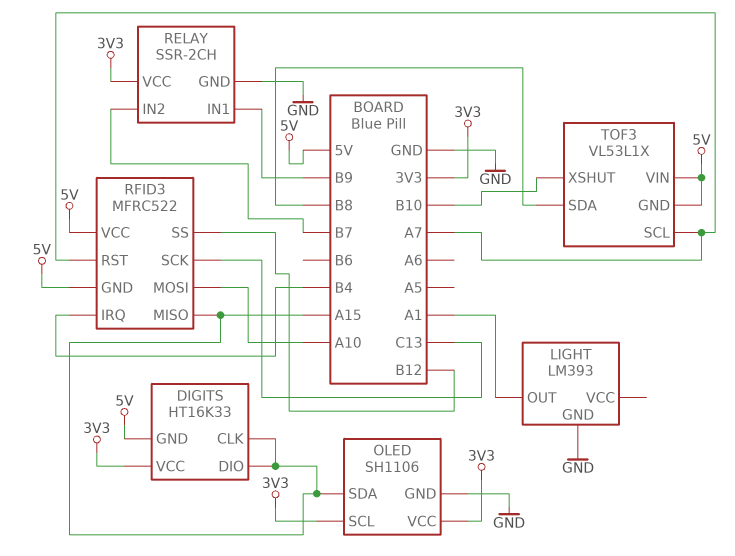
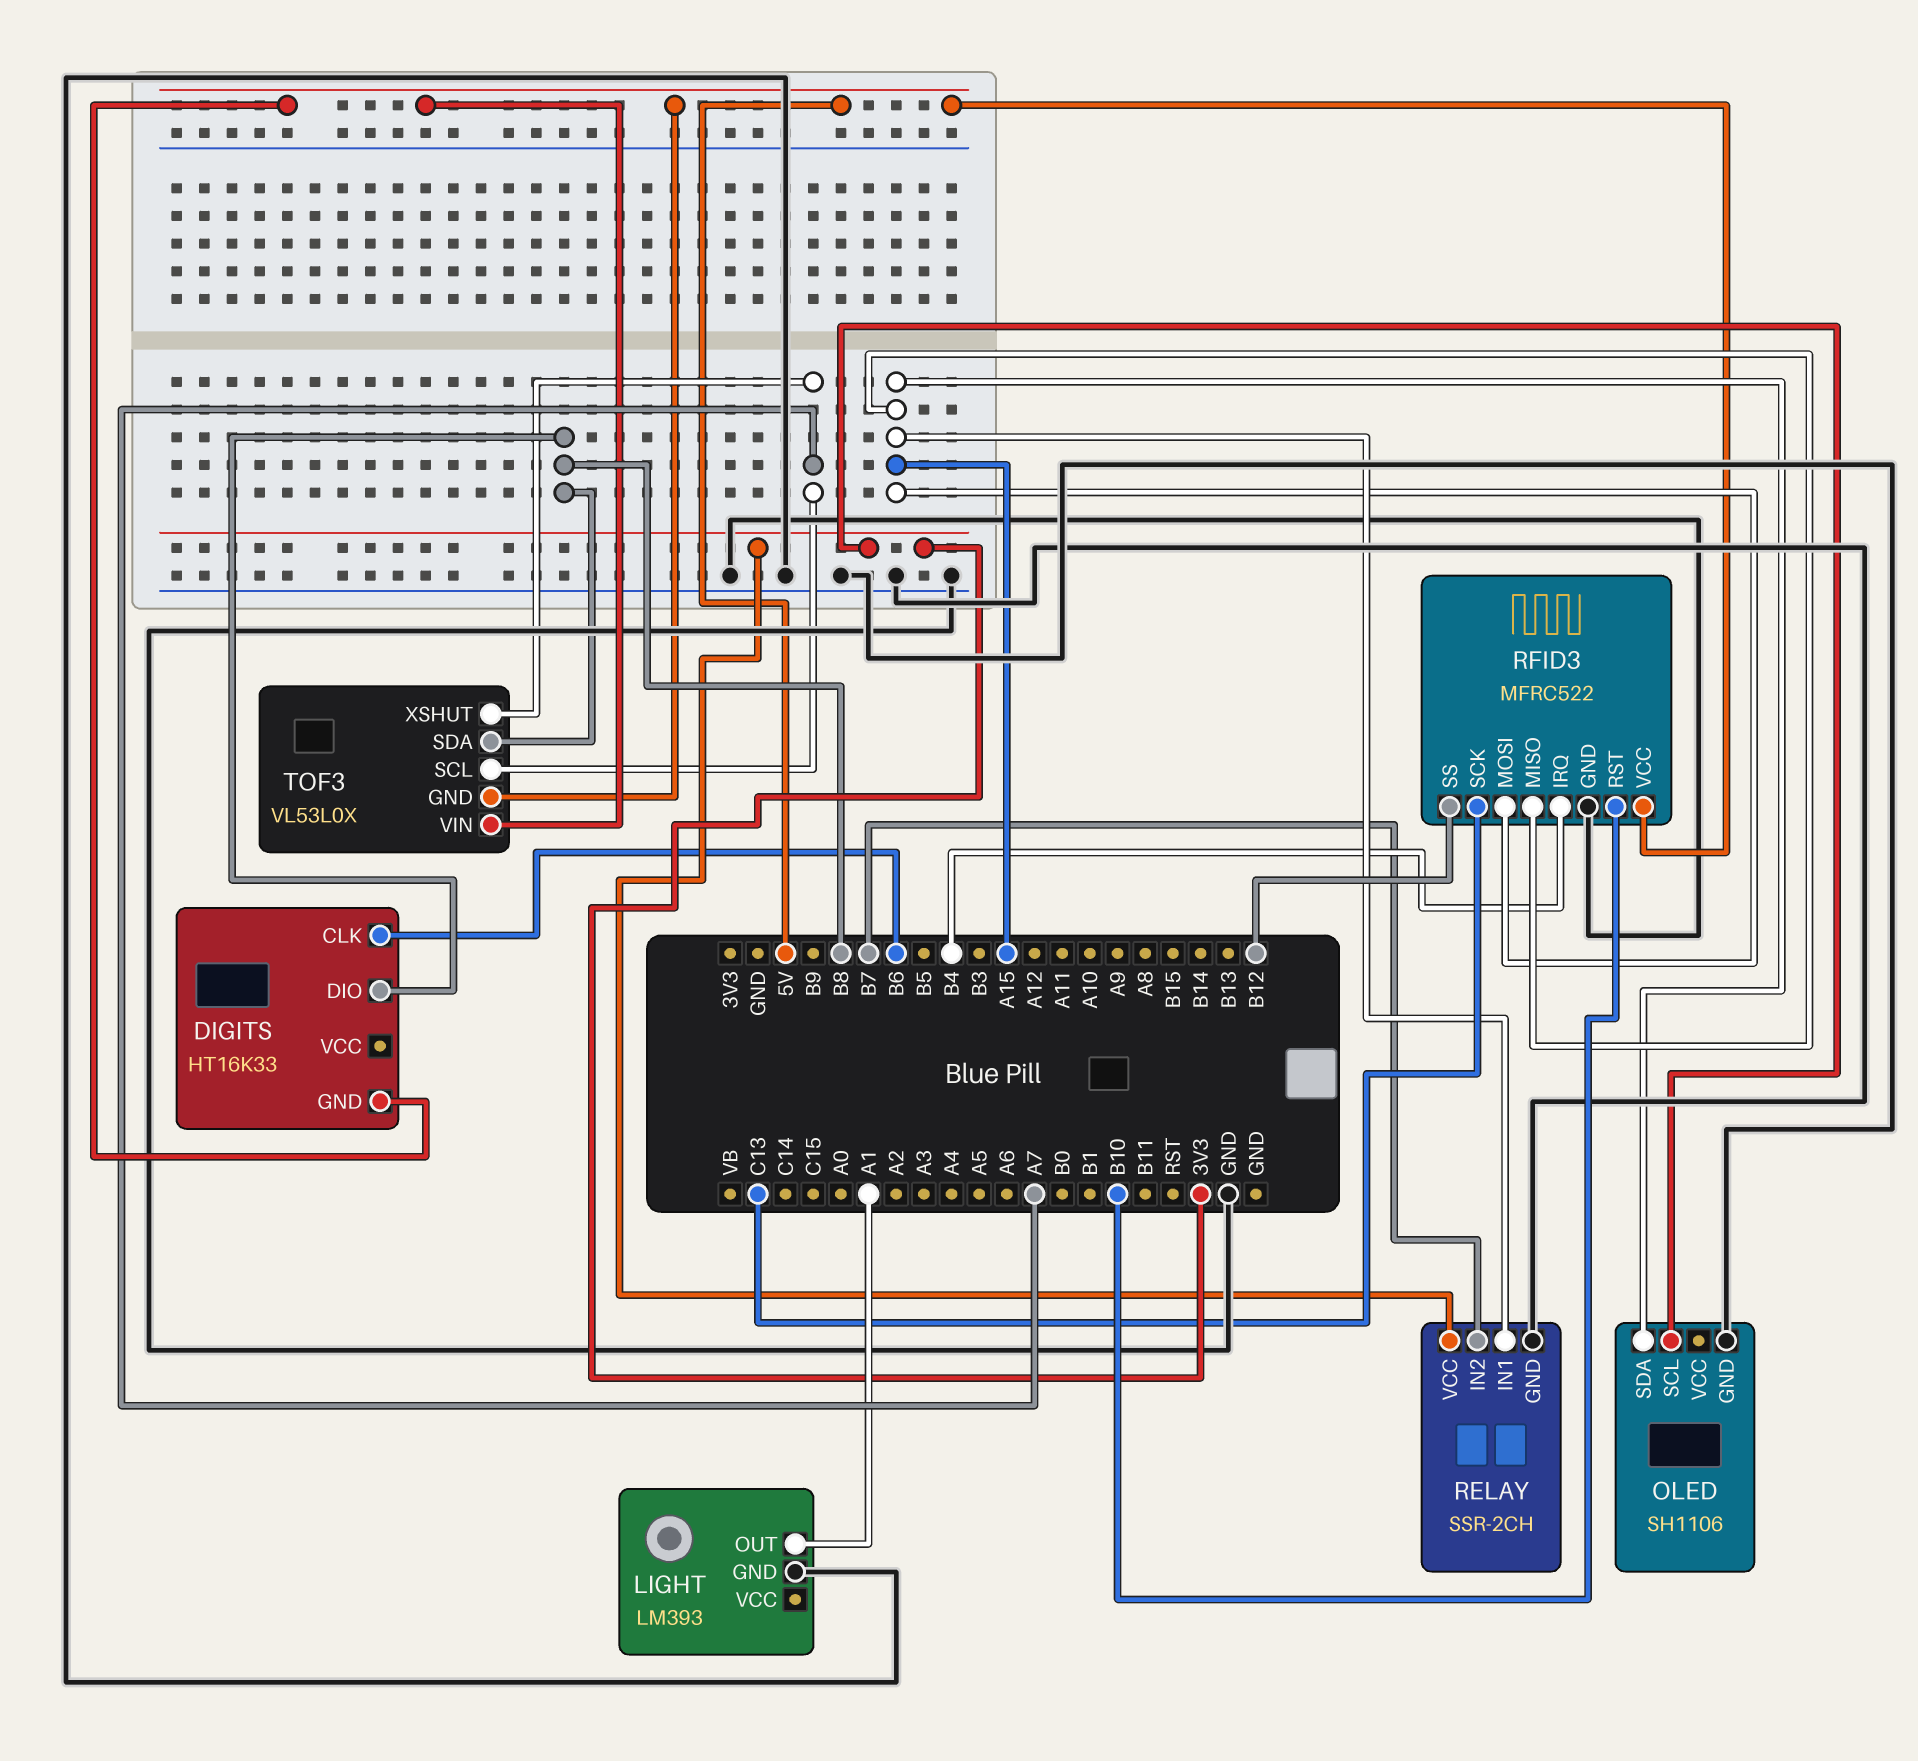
DIGITS pin CLK: A15 -> B6
DIGITS pin DIO: A15 -> B8
DIGITS pin VCC: 3V3 -> none
OLED pin VCC: 3V3 -> none
RELAY pin IN1: B9 -> A15
RFID3 pin GND: 5V -> GND
RFID3 pin MOSI: A10 -> A15
RFID3 pin RST: A7 -> B10
TOF3: VL53L1X -> VL53L0X
TOF3 pin XSHUT: B10 -> A7

